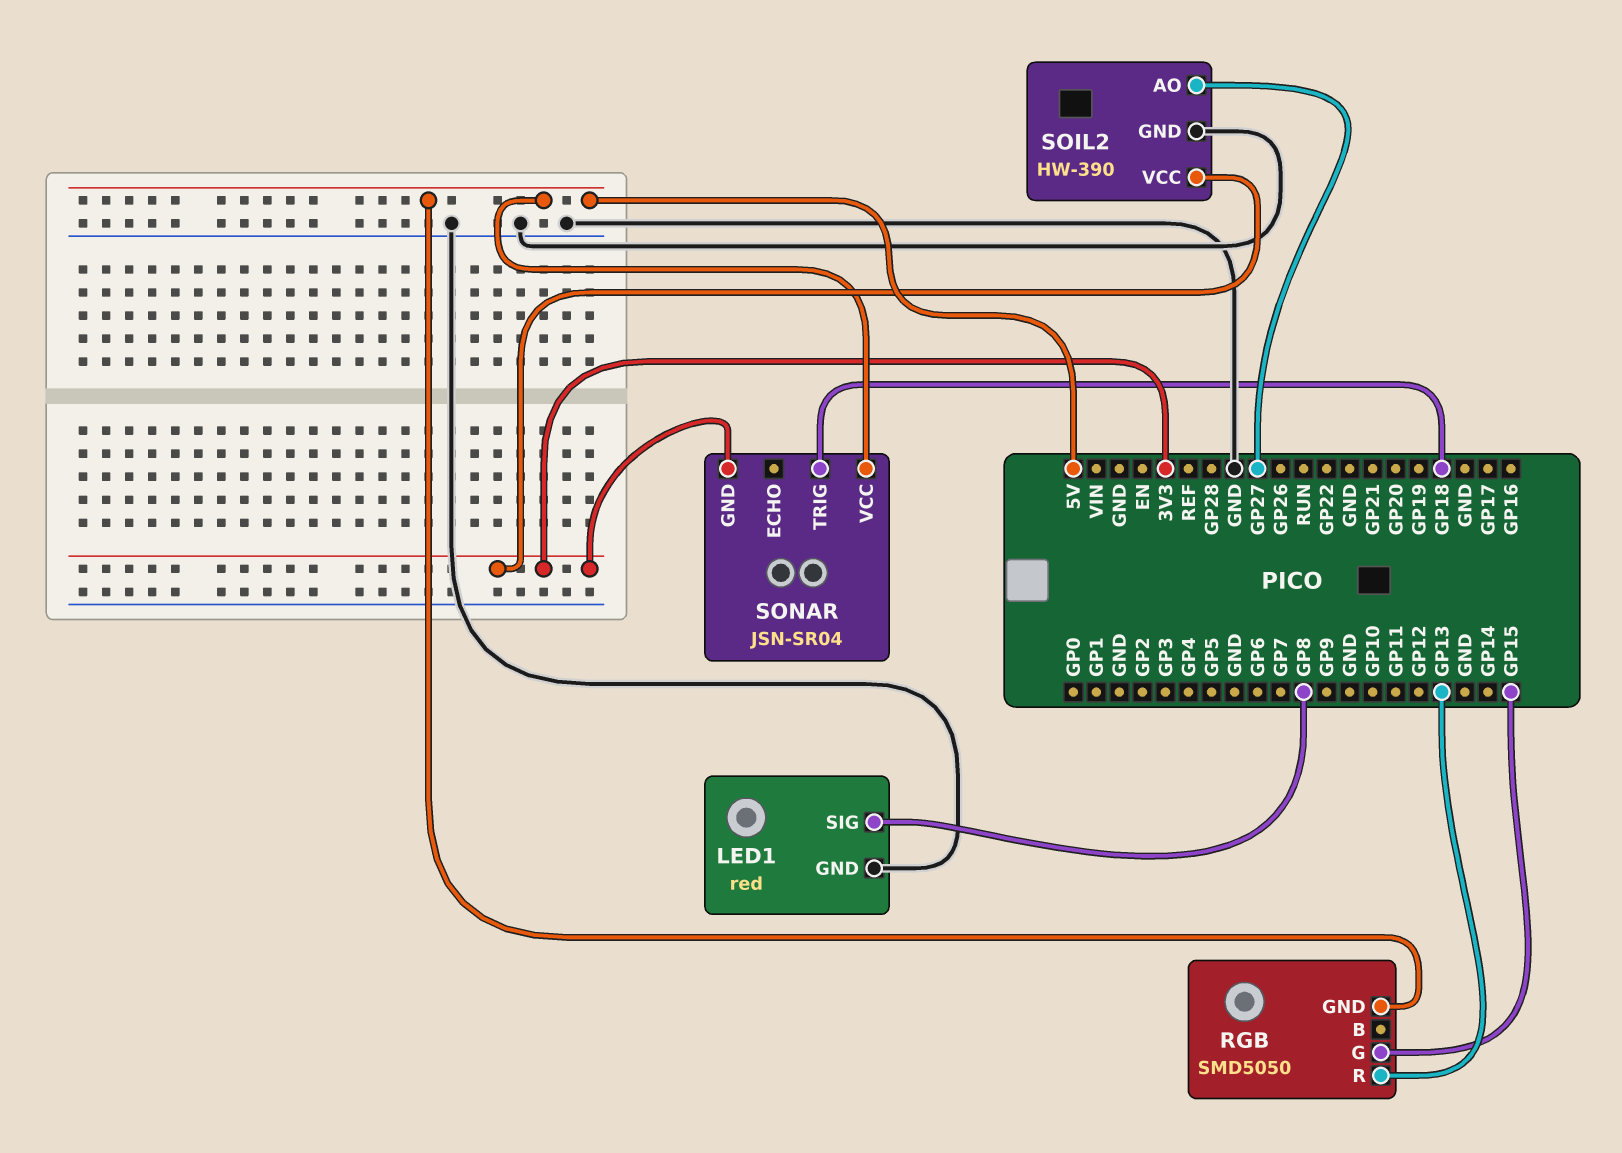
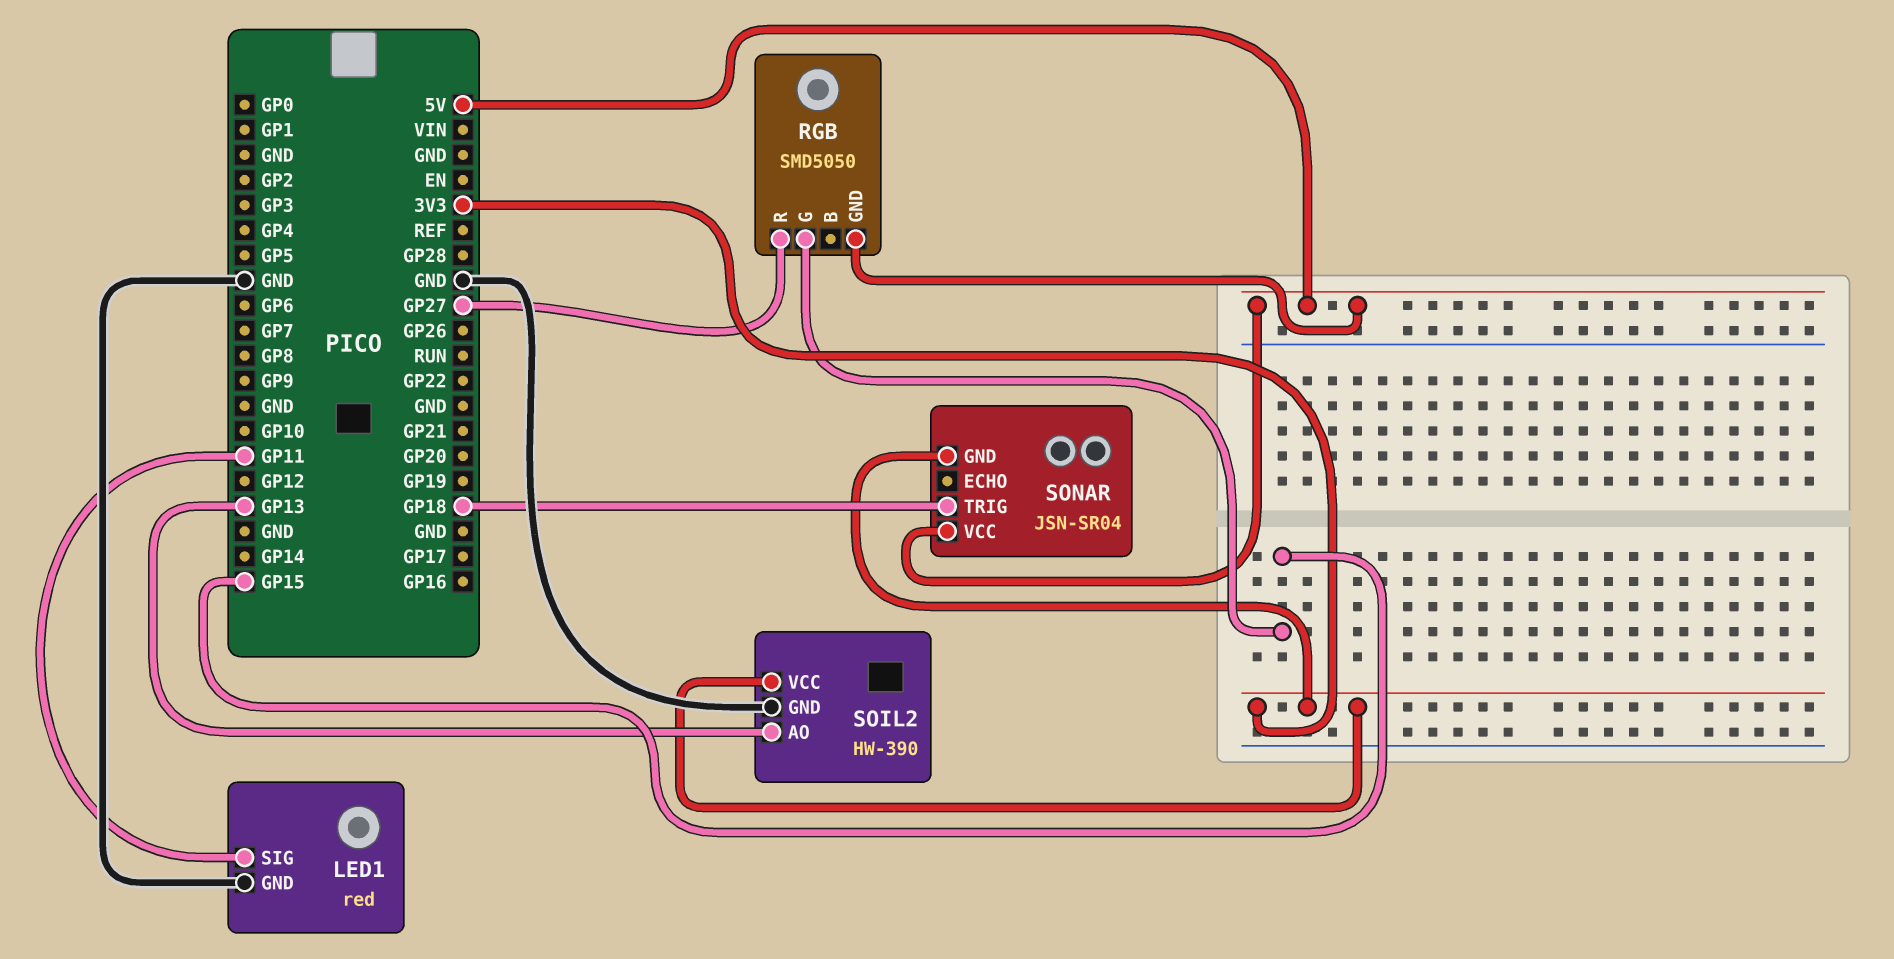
LED1 pin SIG: GP8 -> GP11
RGB pin R: GP13 -> GP27
SOIL2 pin AO: GP27 -> GP13

